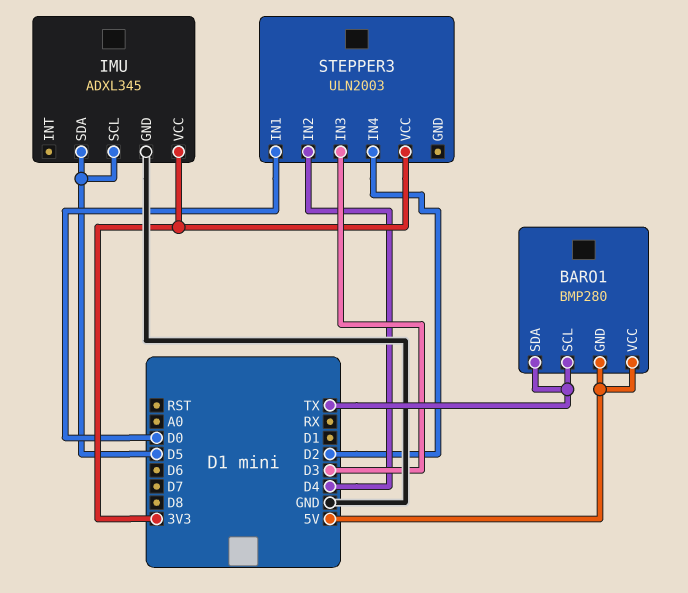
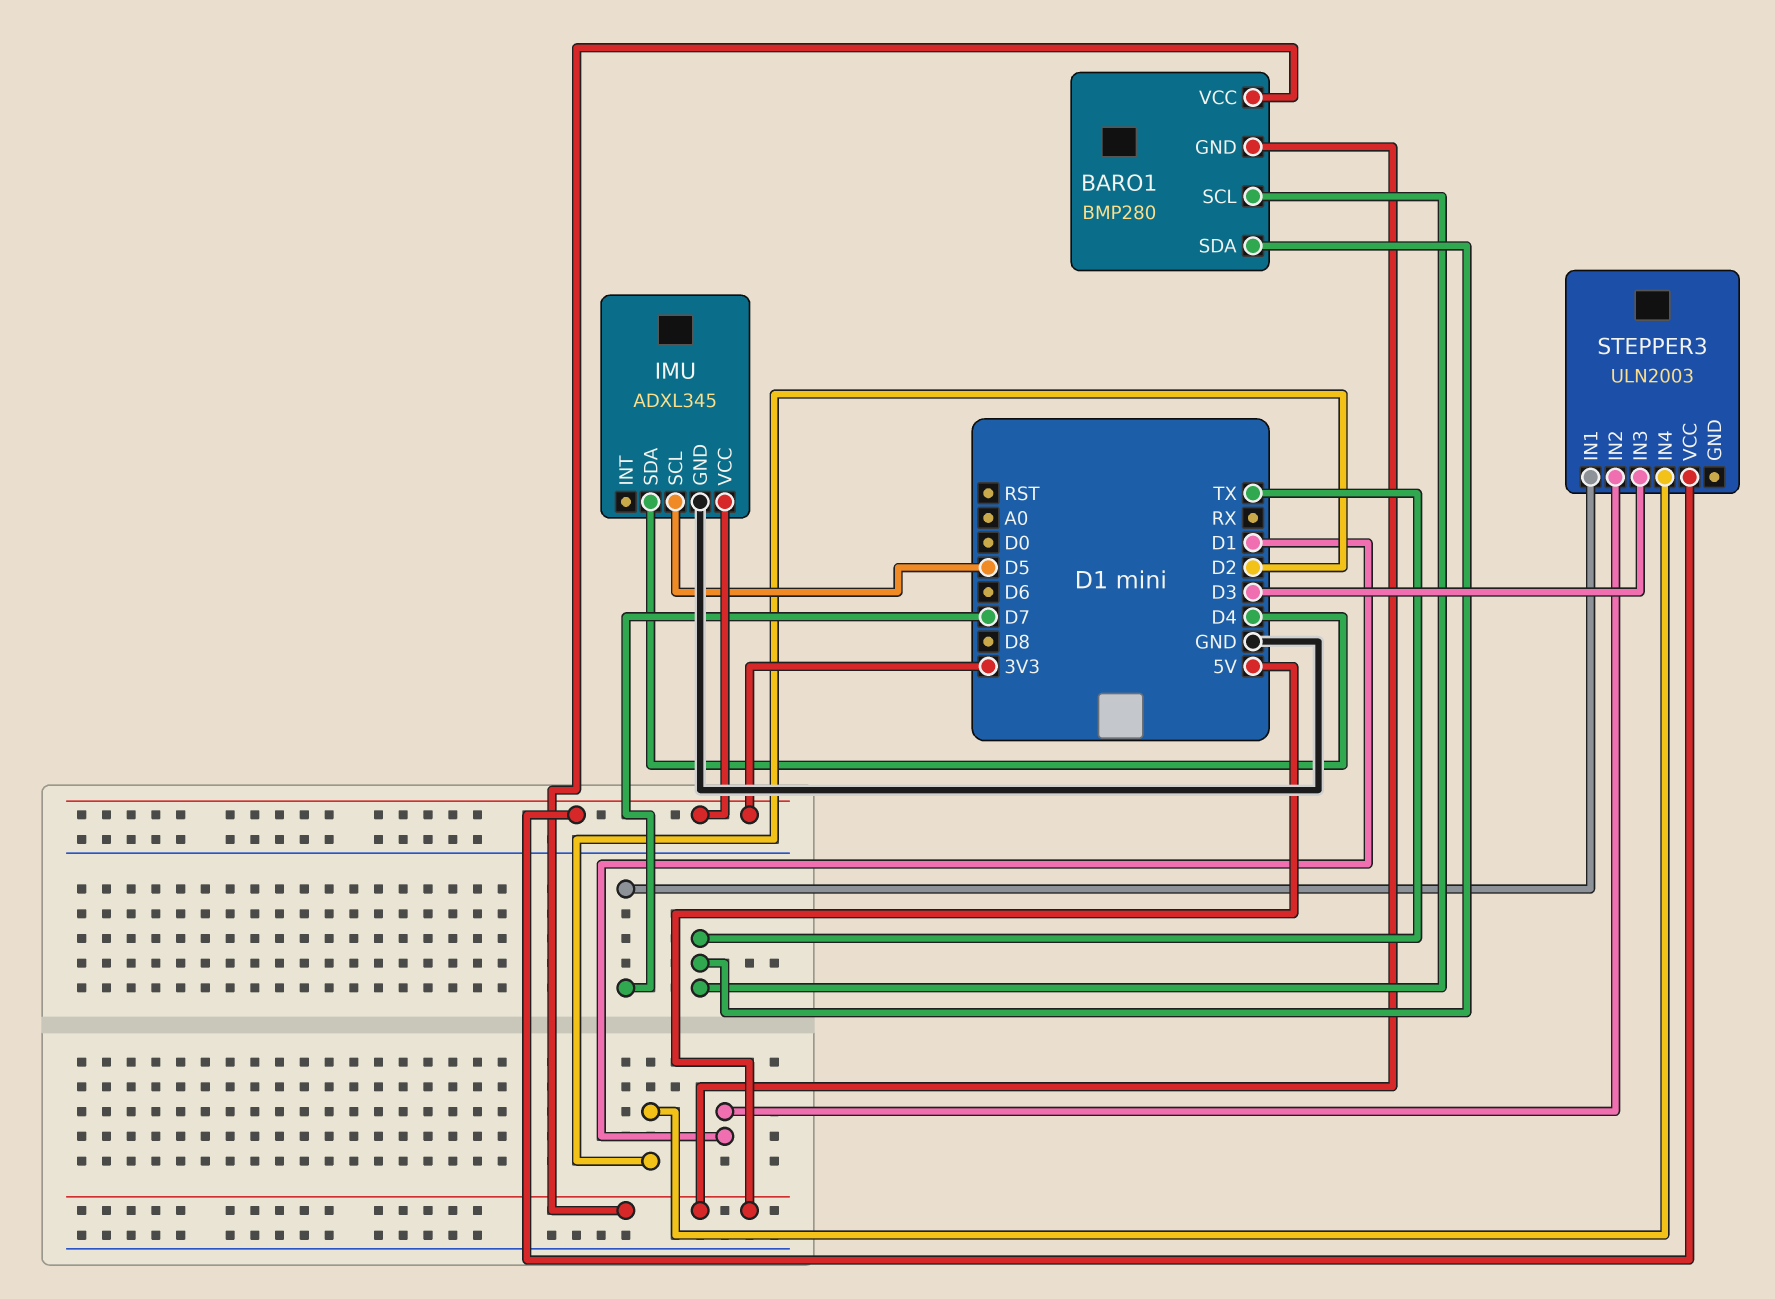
IMU pin SDA: D5 -> D4
STEPPER3 pin IN1: D0 -> D7
STEPPER3 pin IN2: D4 -> D1

